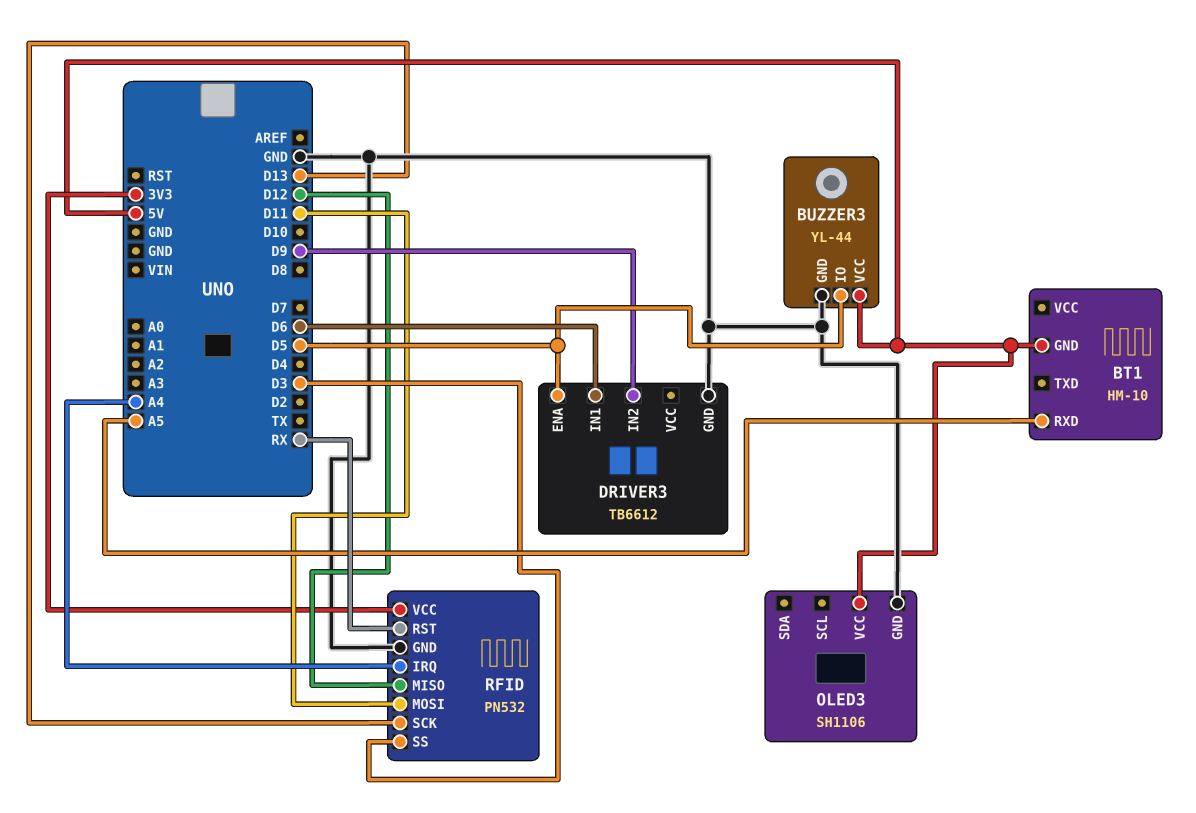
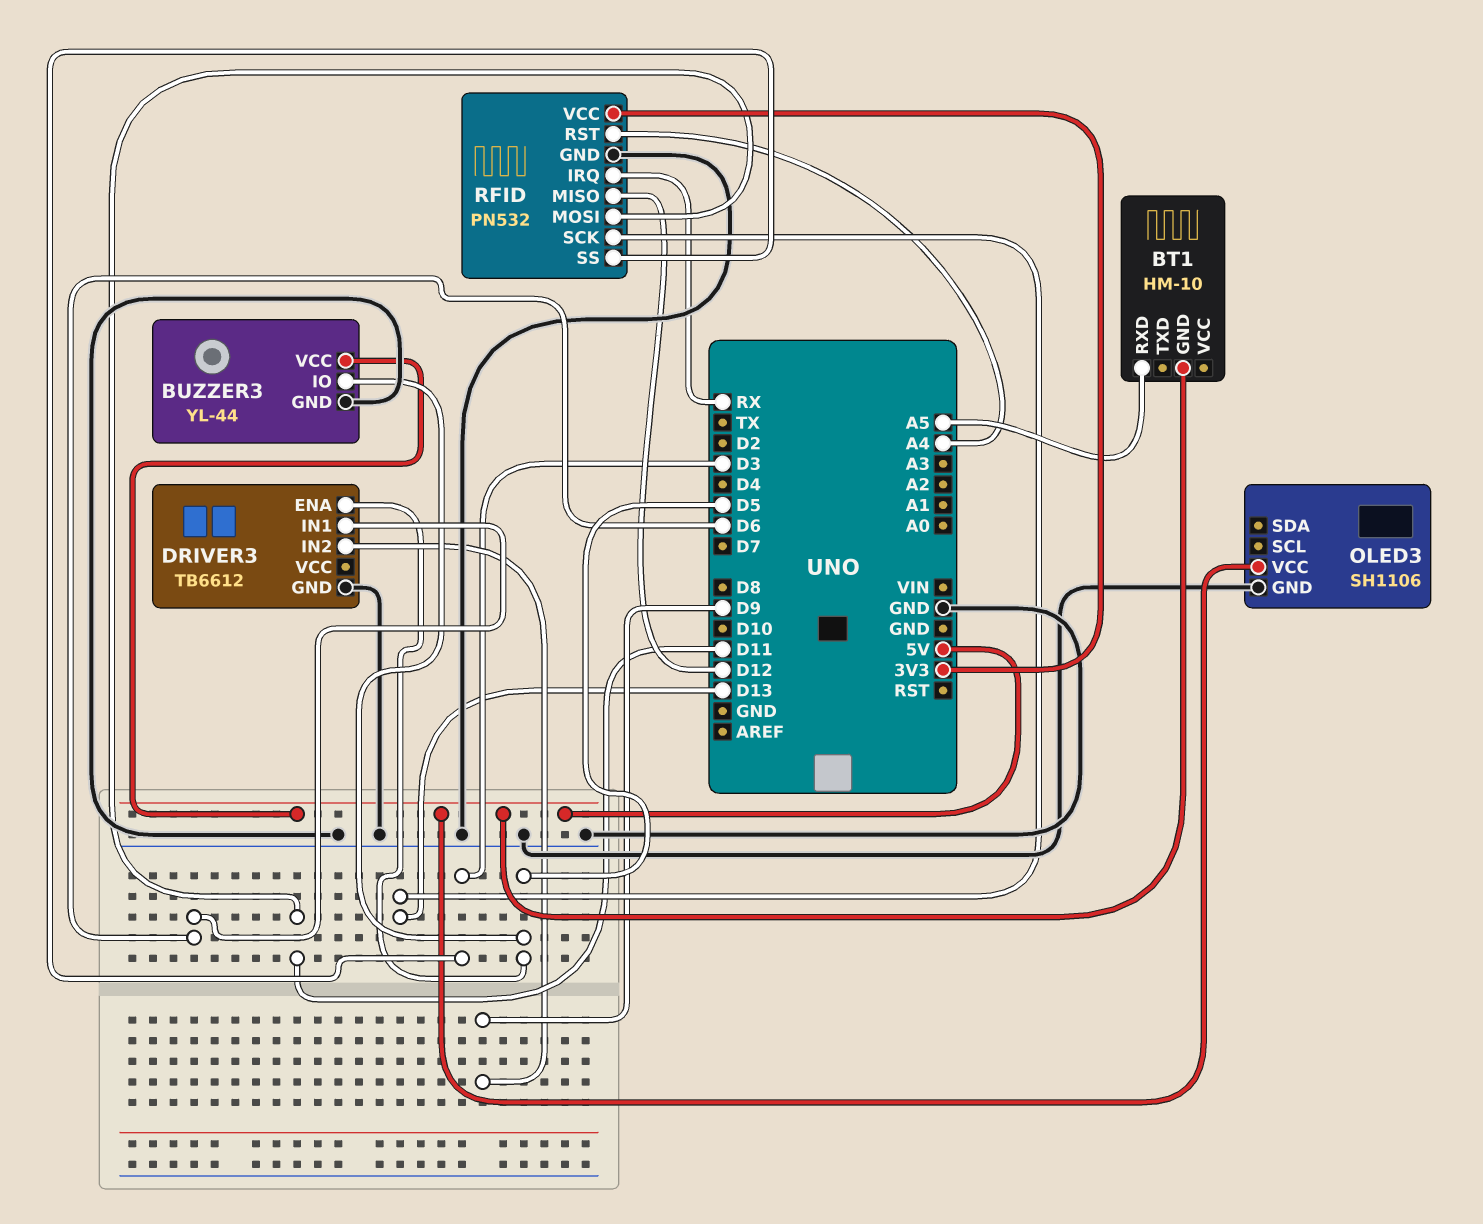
RFID pin IRQ: A4 -> RX
RFID pin RST: RX -> A4

